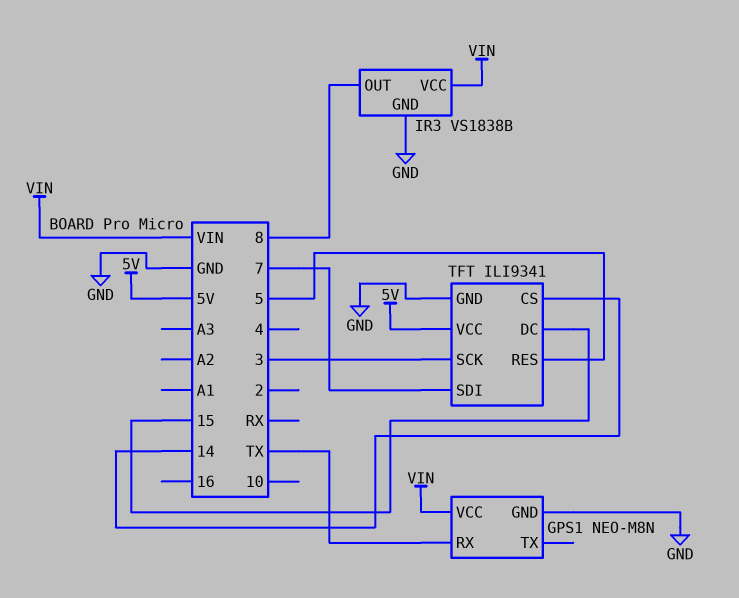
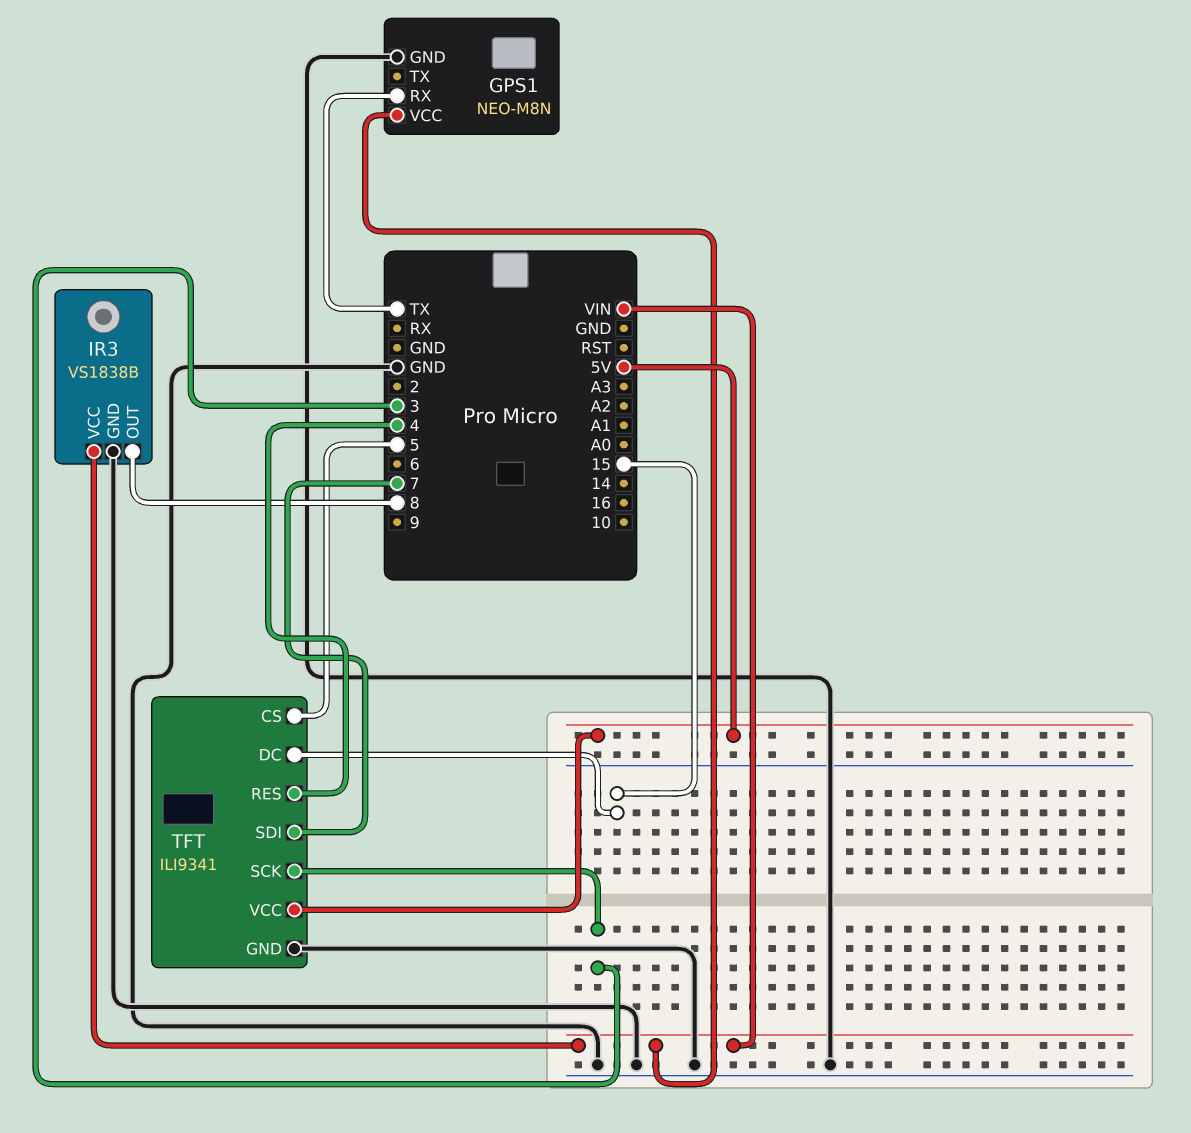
TFT pin CS: 14 -> 5
TFT pin RES: 5 -> 4

